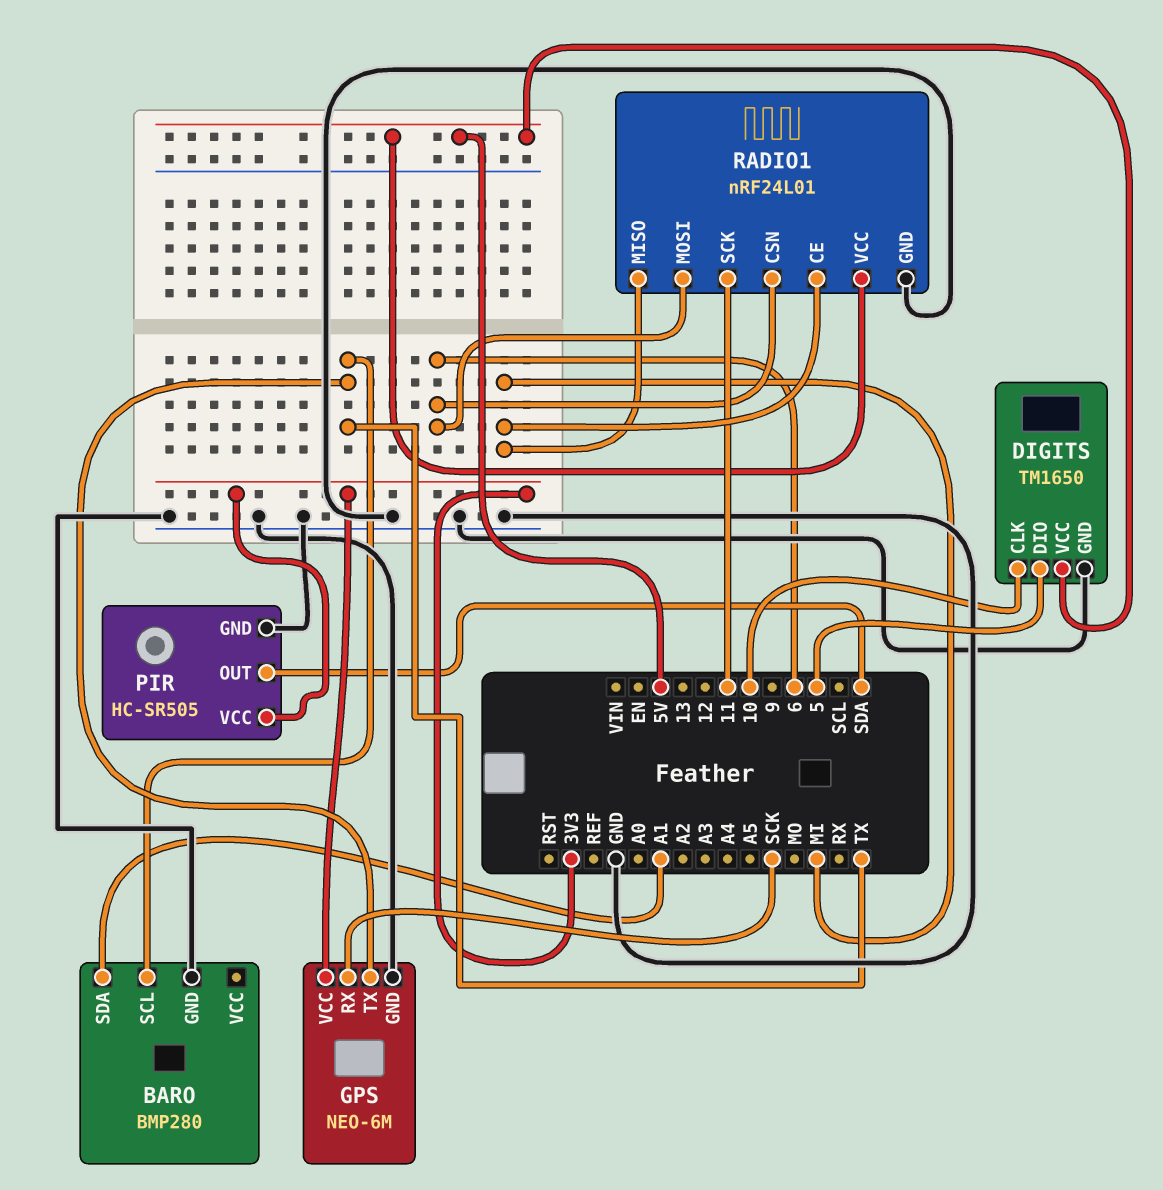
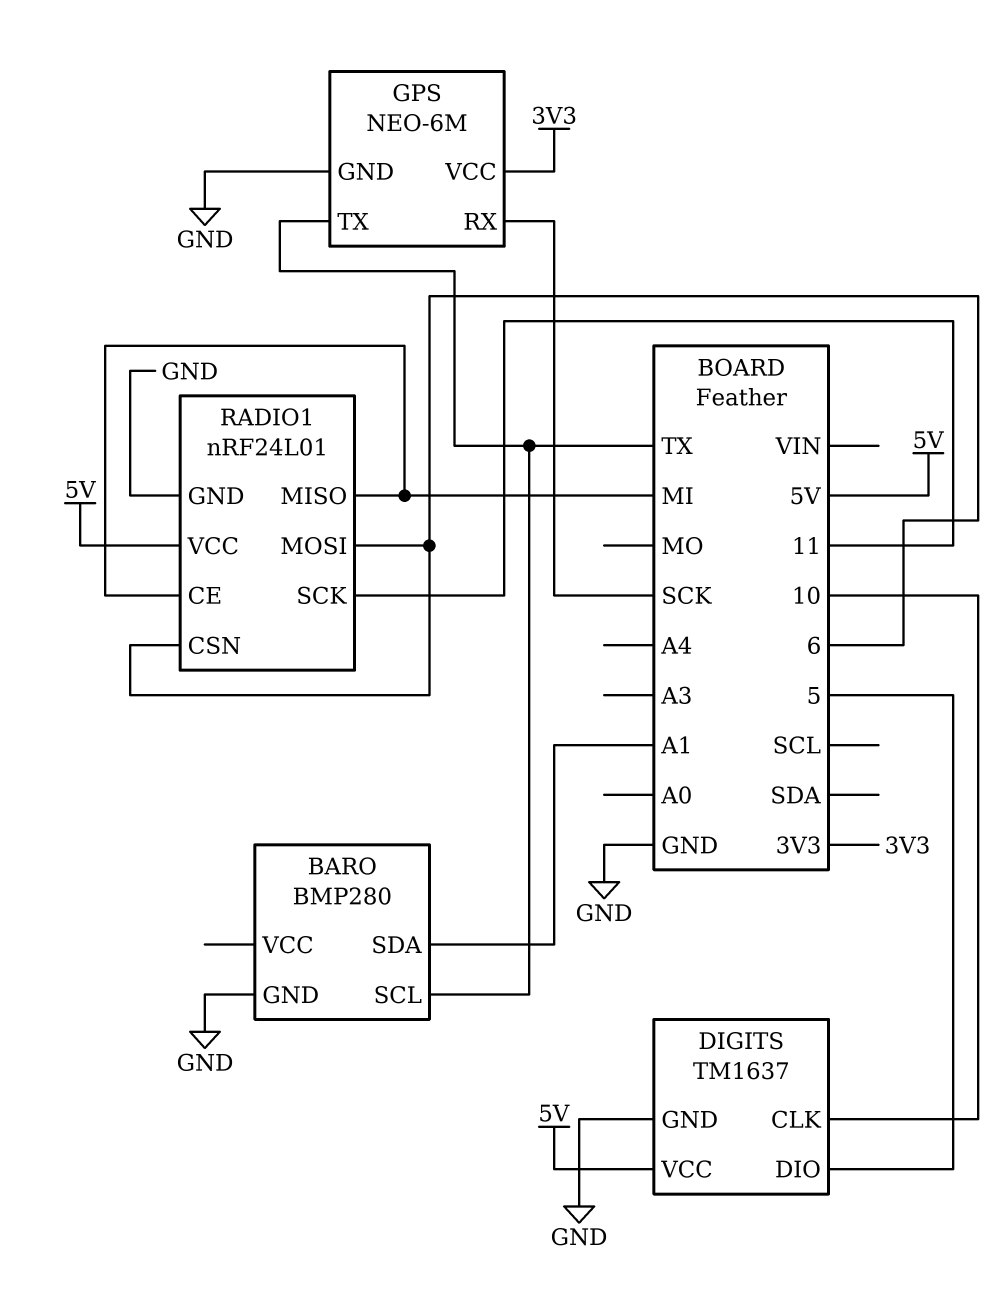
DIGITS: TM1650 -> TM1637
PIR: HC-SR505 -> none
PIR pin GND: GND -> none
PIR pin OUT: SDA -> none
PIR pin VCC: 3V3 -> none

